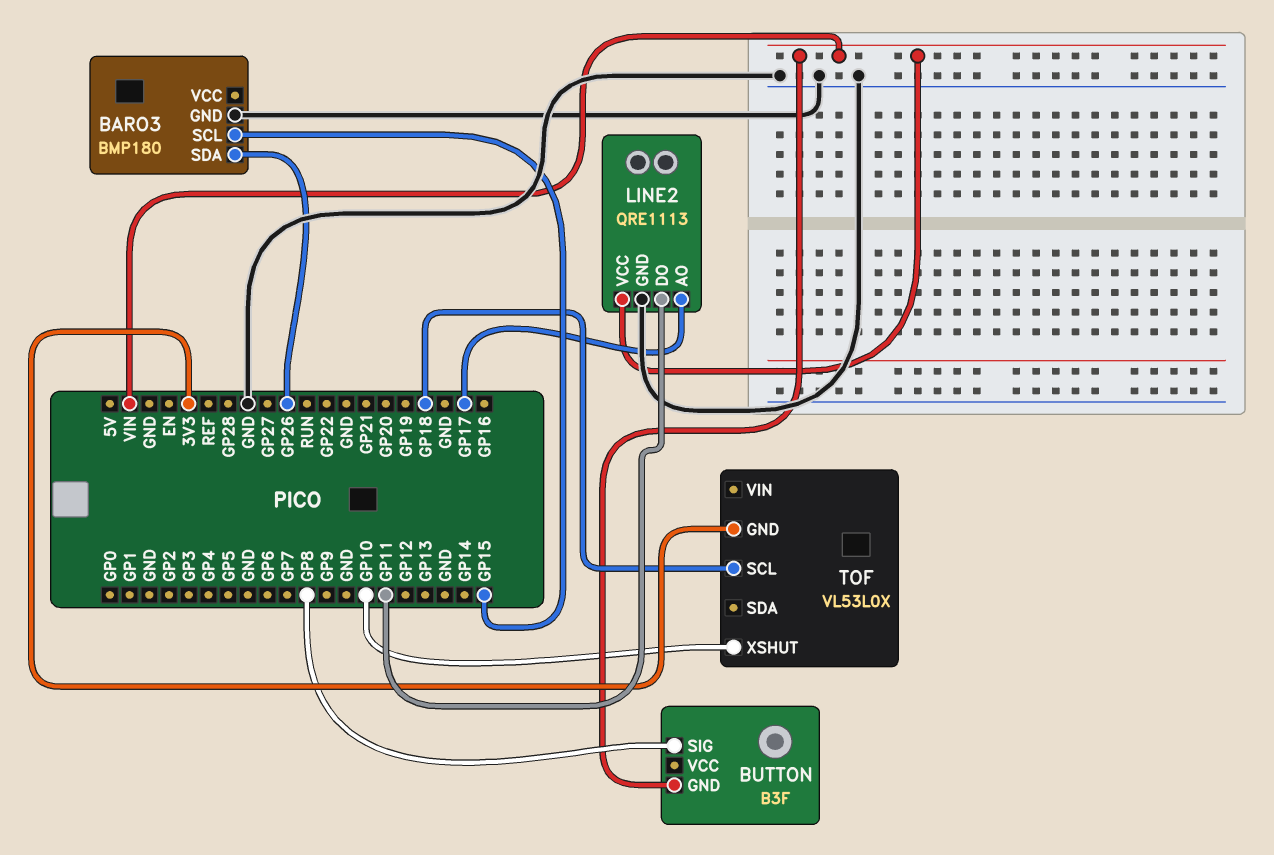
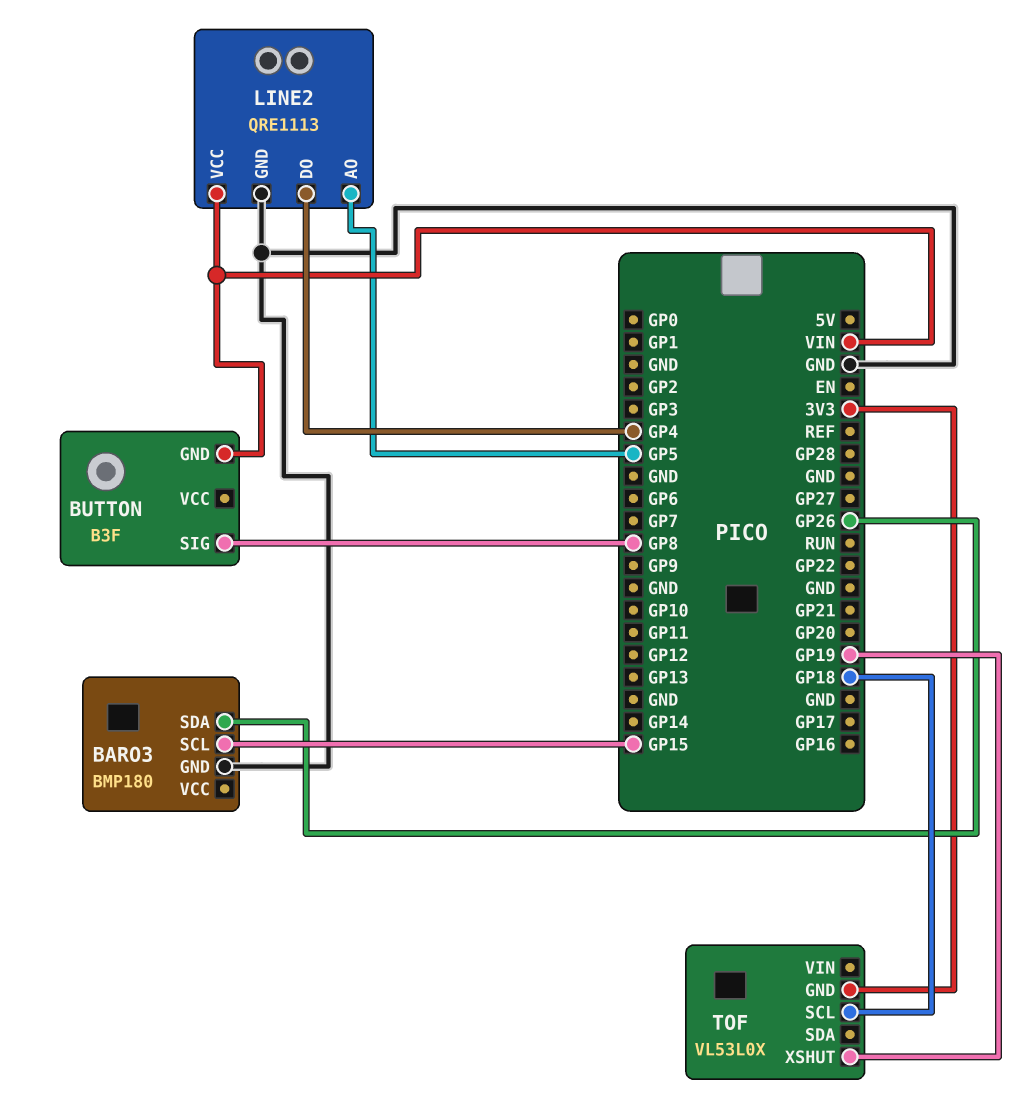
LINE2 pin AO: GP17 -> GP5
LINE2 pin DO: GP11 -> GP4
TOF pin XSHUT: GP10 -> GP19

